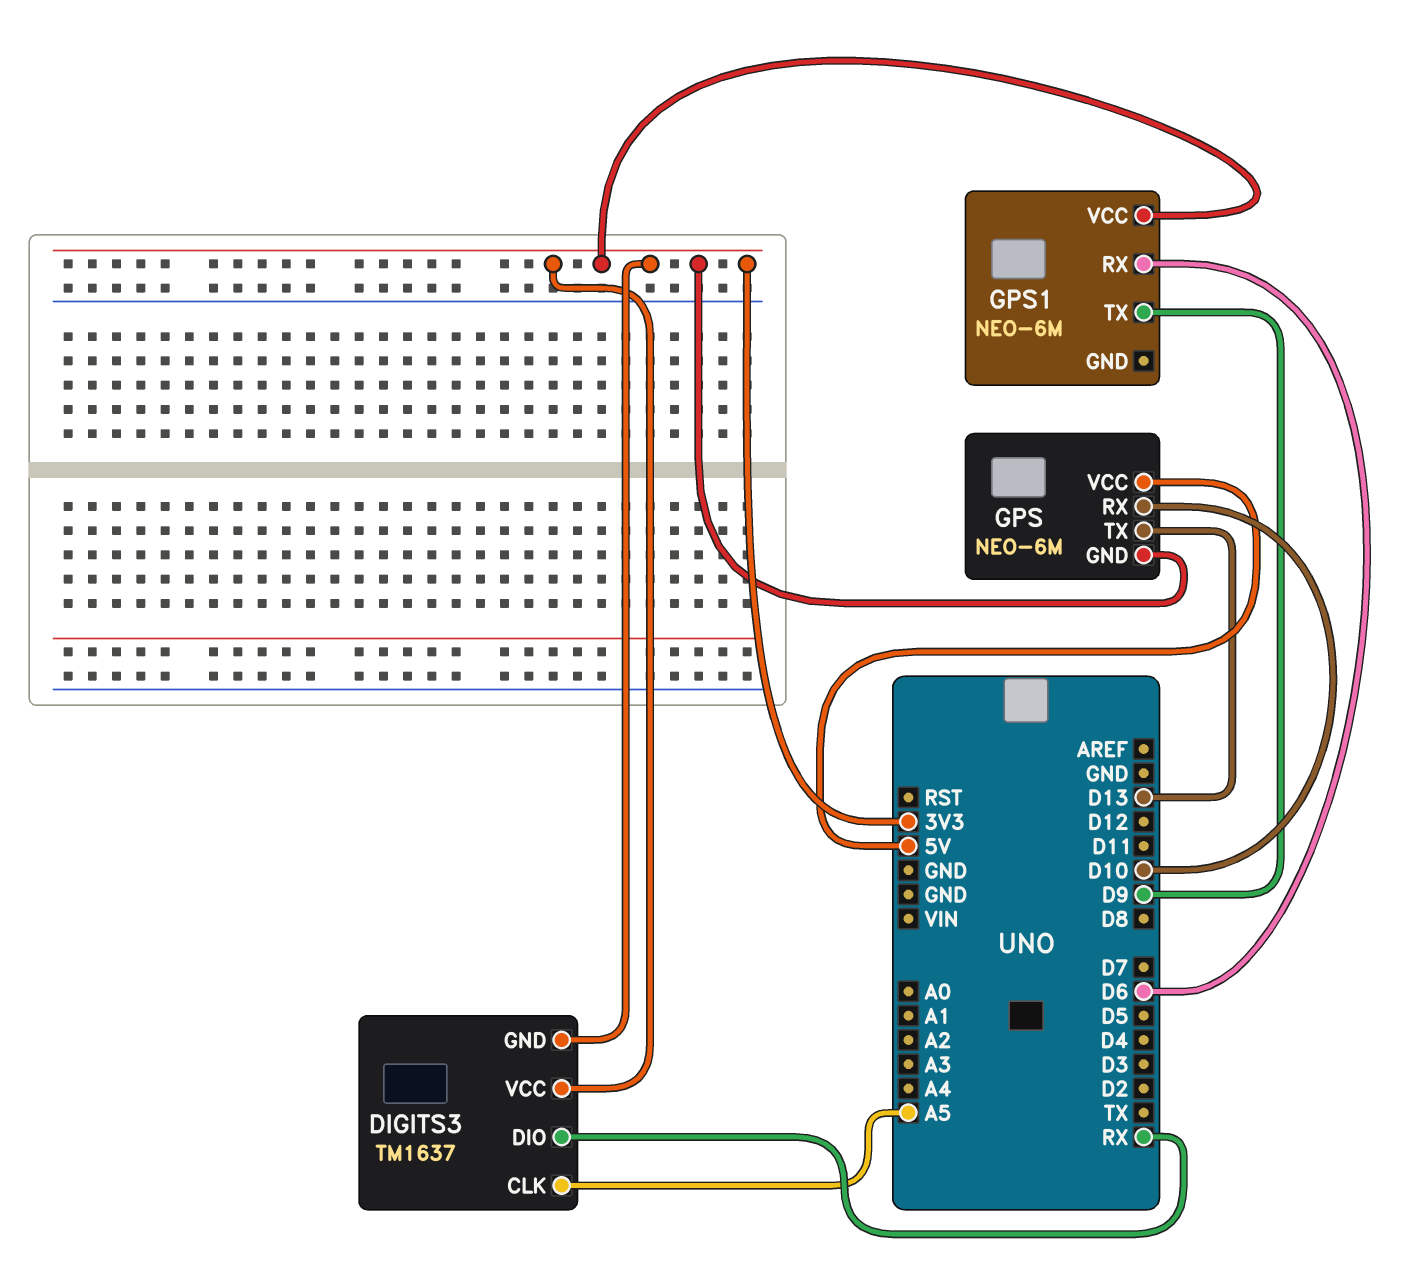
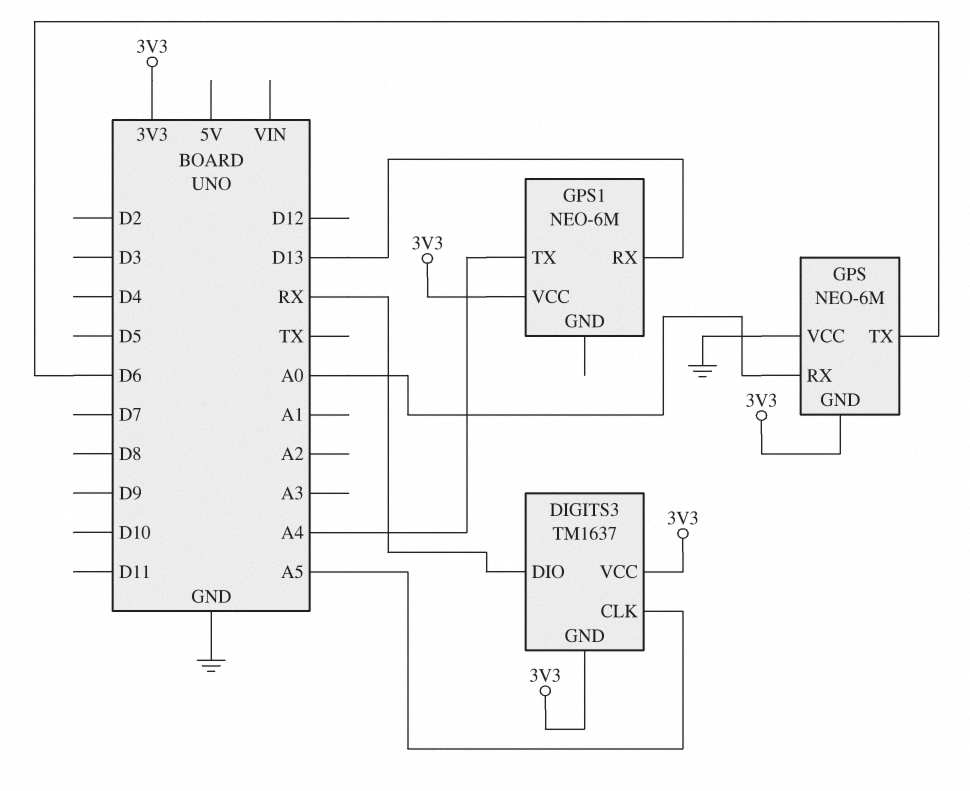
GPS pin RX: D10 -> A0
GPS pin TX: D13 -> D6
GPS pin VCC: 5V -> GND
GPS1 pin RX: D6 -> D13
GPS1 pin TX: D9 -> A4

